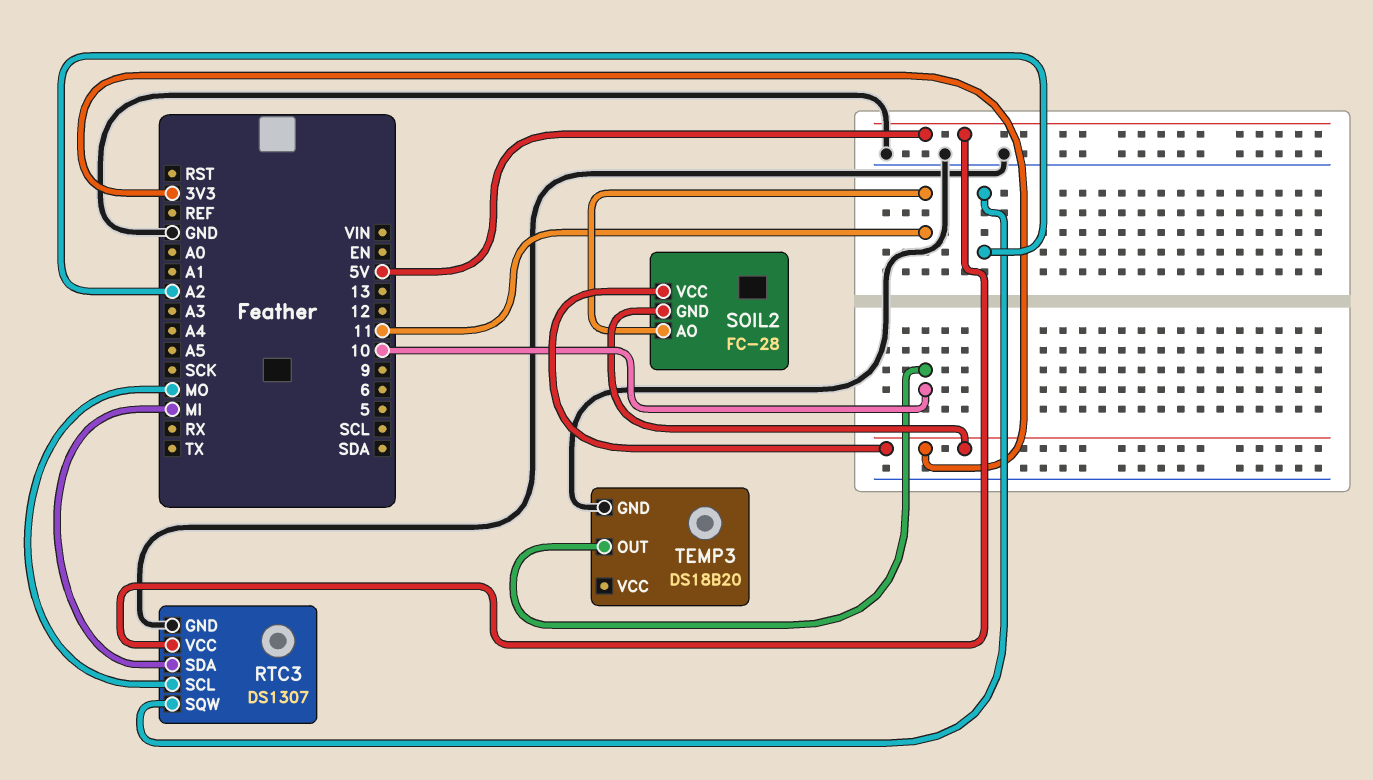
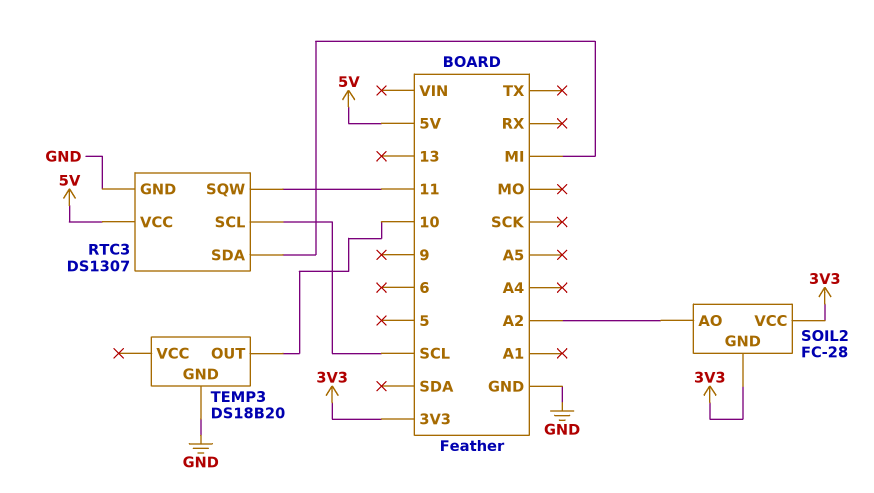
RTC3 pin SCL: MO -> SCL
RTC3 pin SQW: A2 -> 11
SOIL2 pin AO: 11 -> A2

